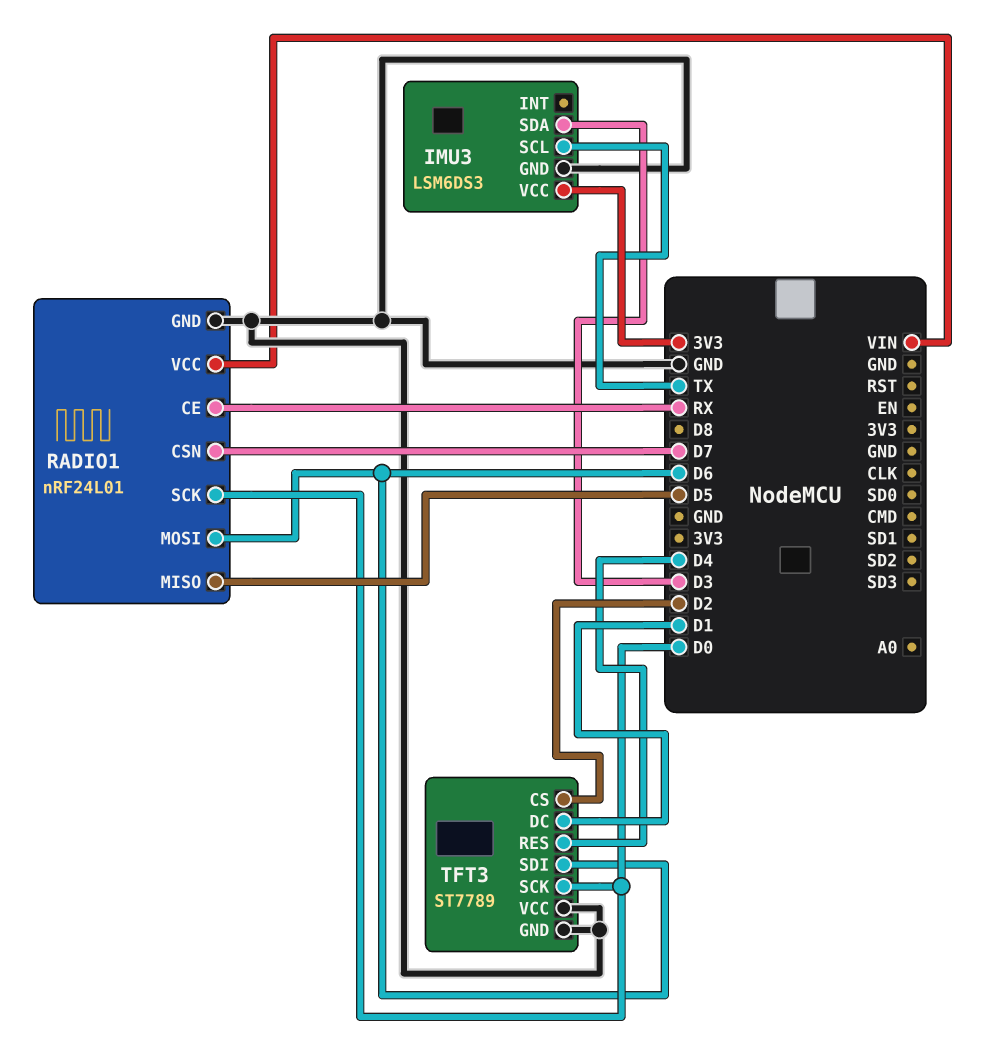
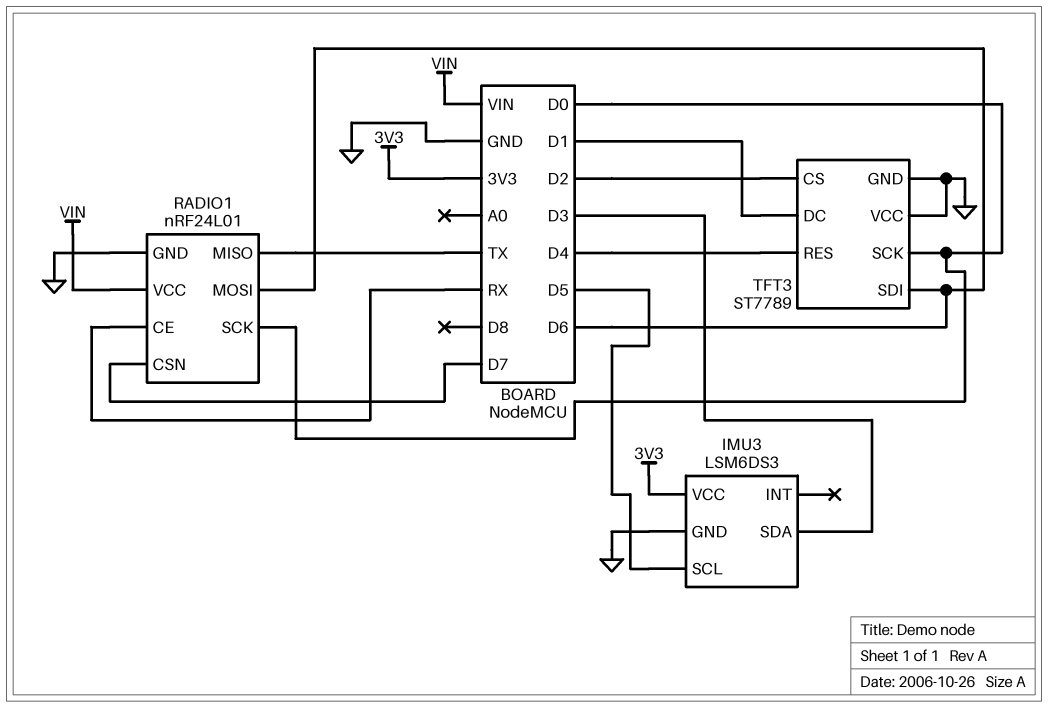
IMU3 pin SCL: TX -> D5
RADIO1 pin MISO: D5 -> TX

